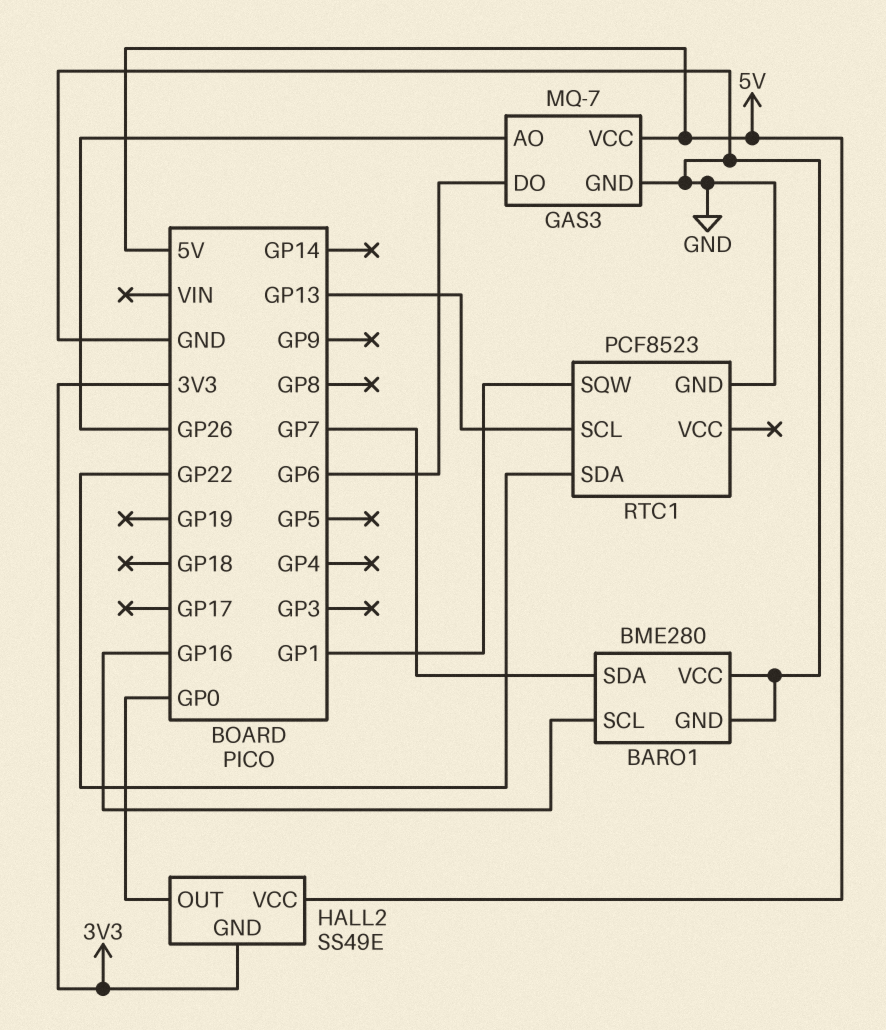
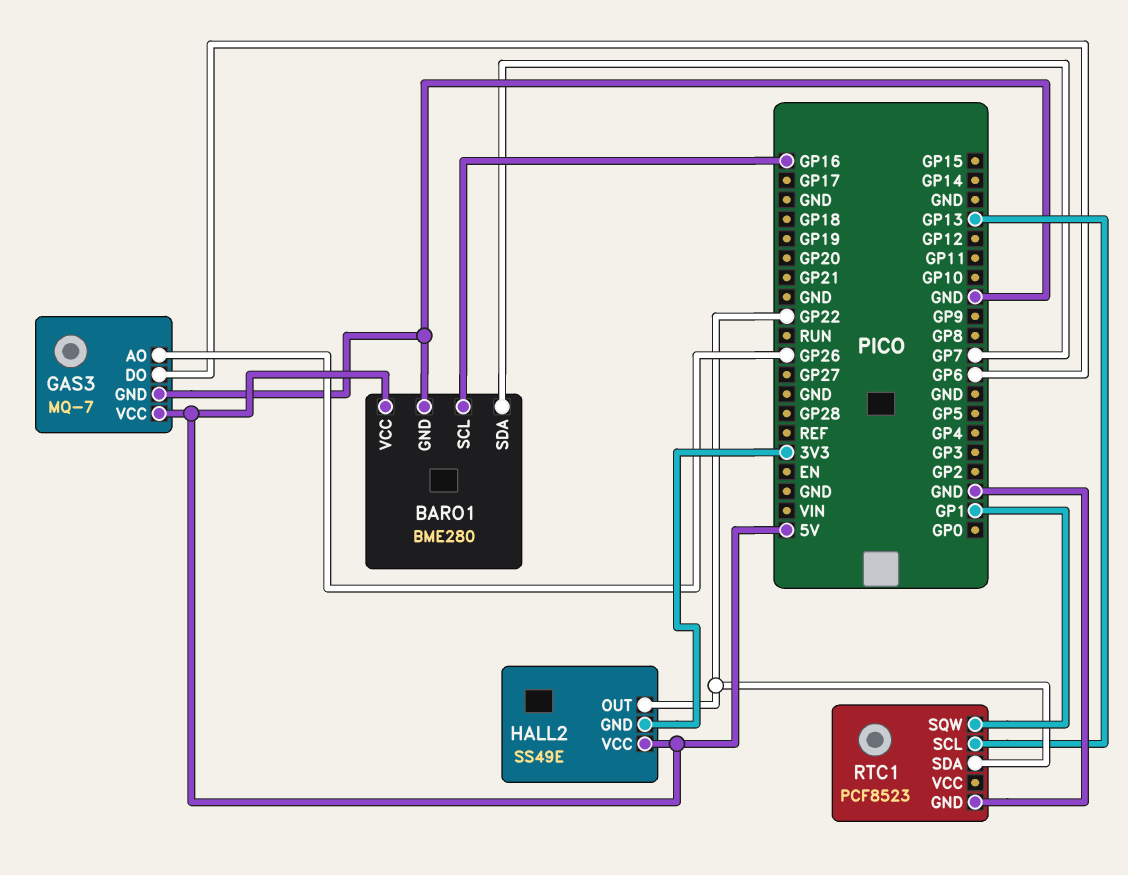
BARO1 pin VCC: GND -> 5V
HALL2 pin OUT: GP0 -> GP22

